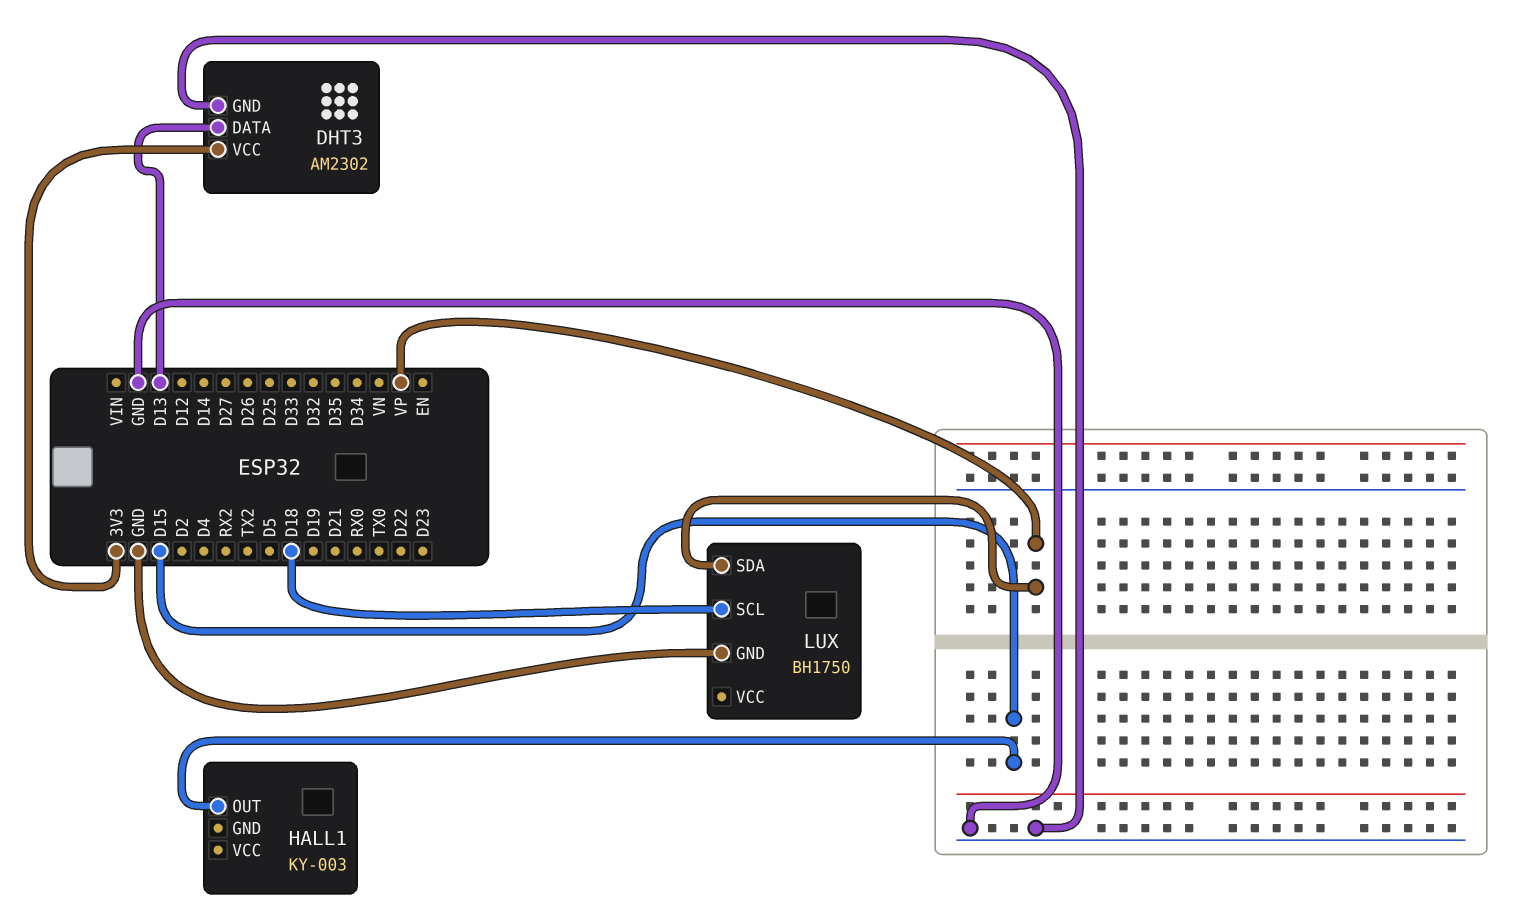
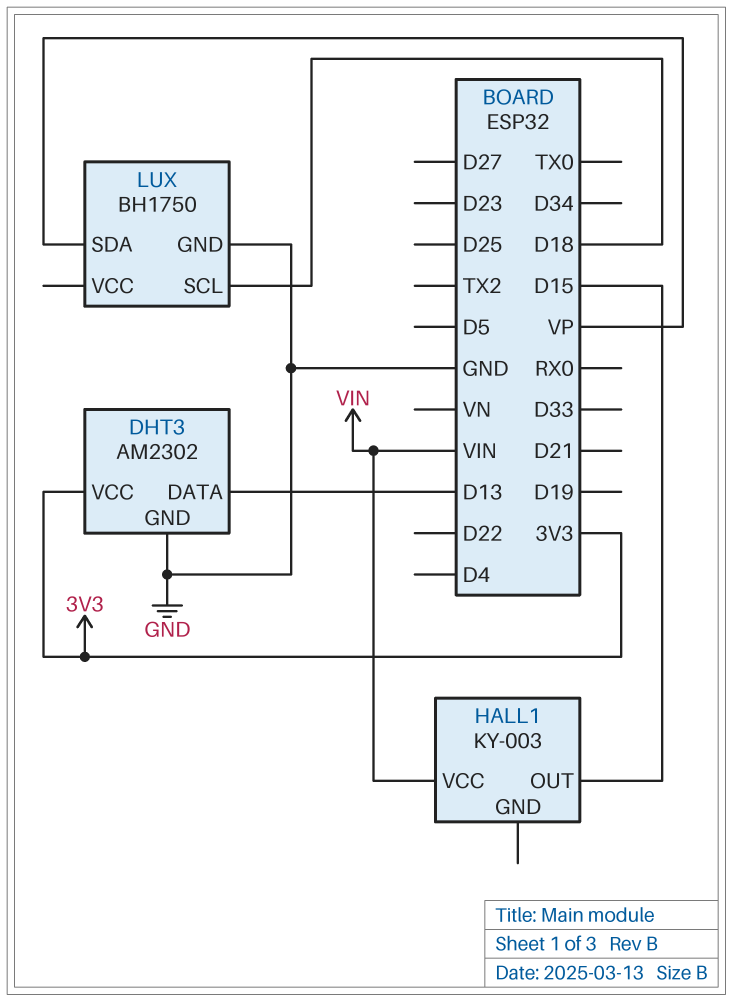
HALL1 pin VCC: none -> VIN

